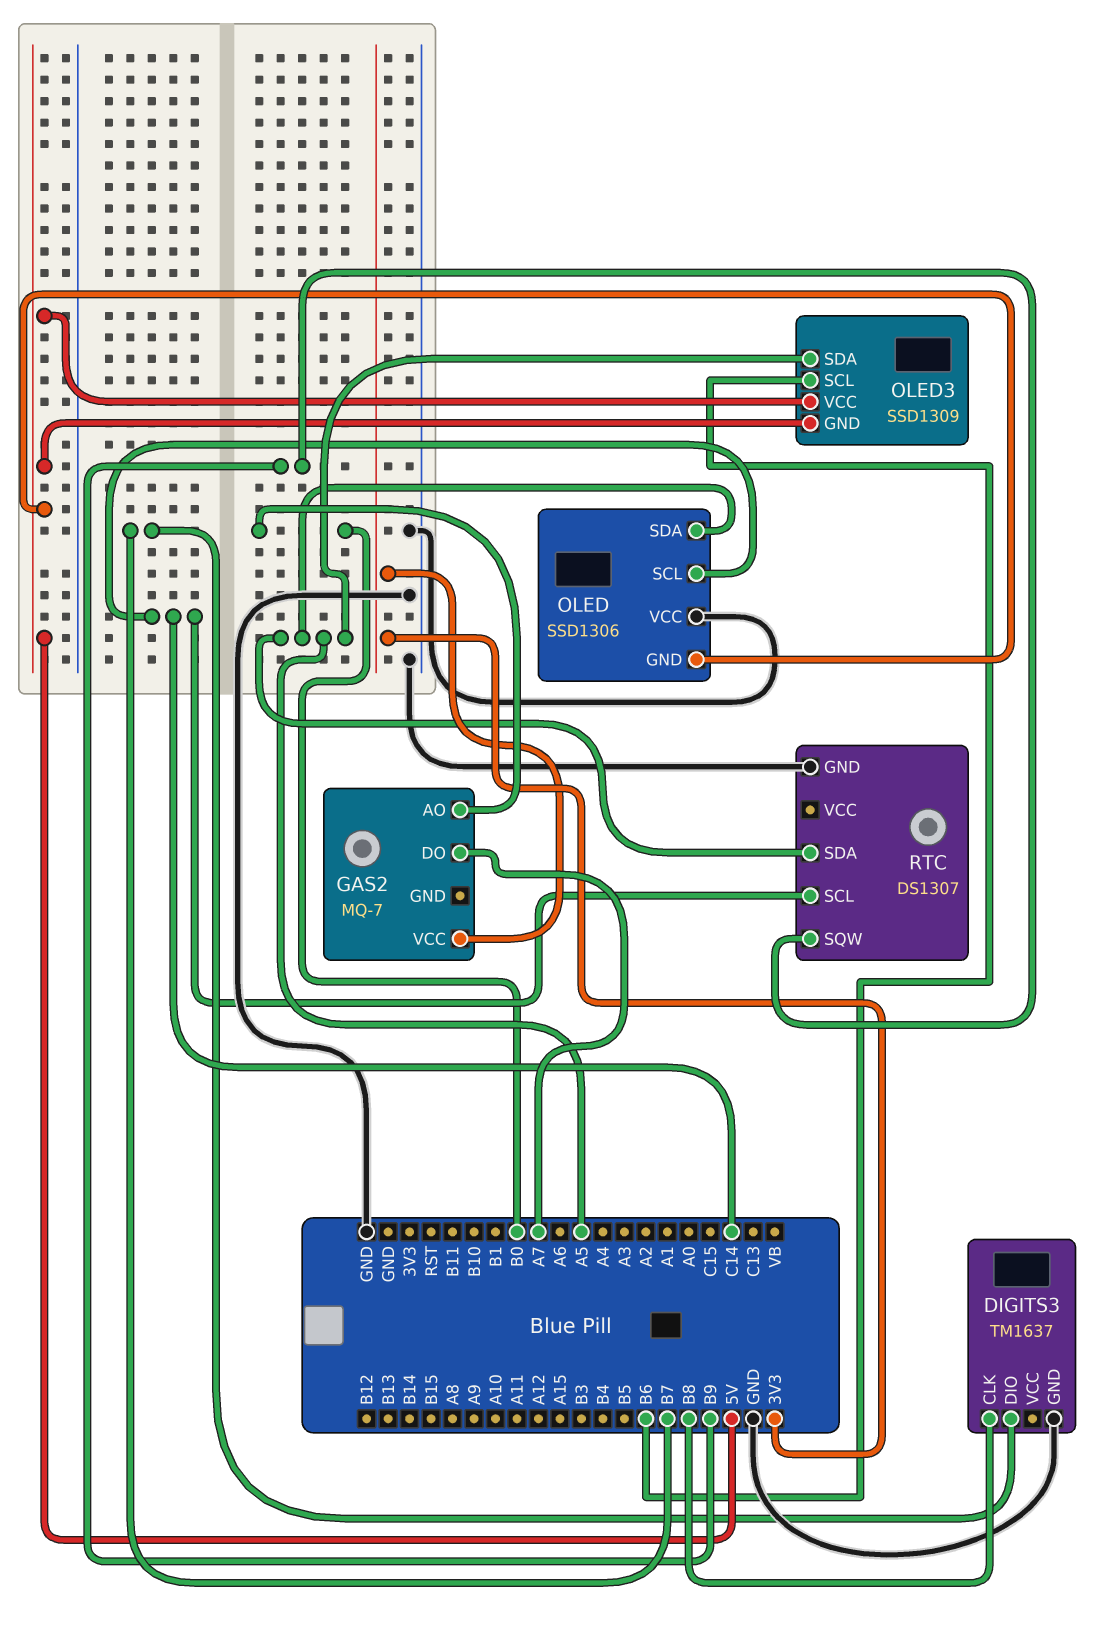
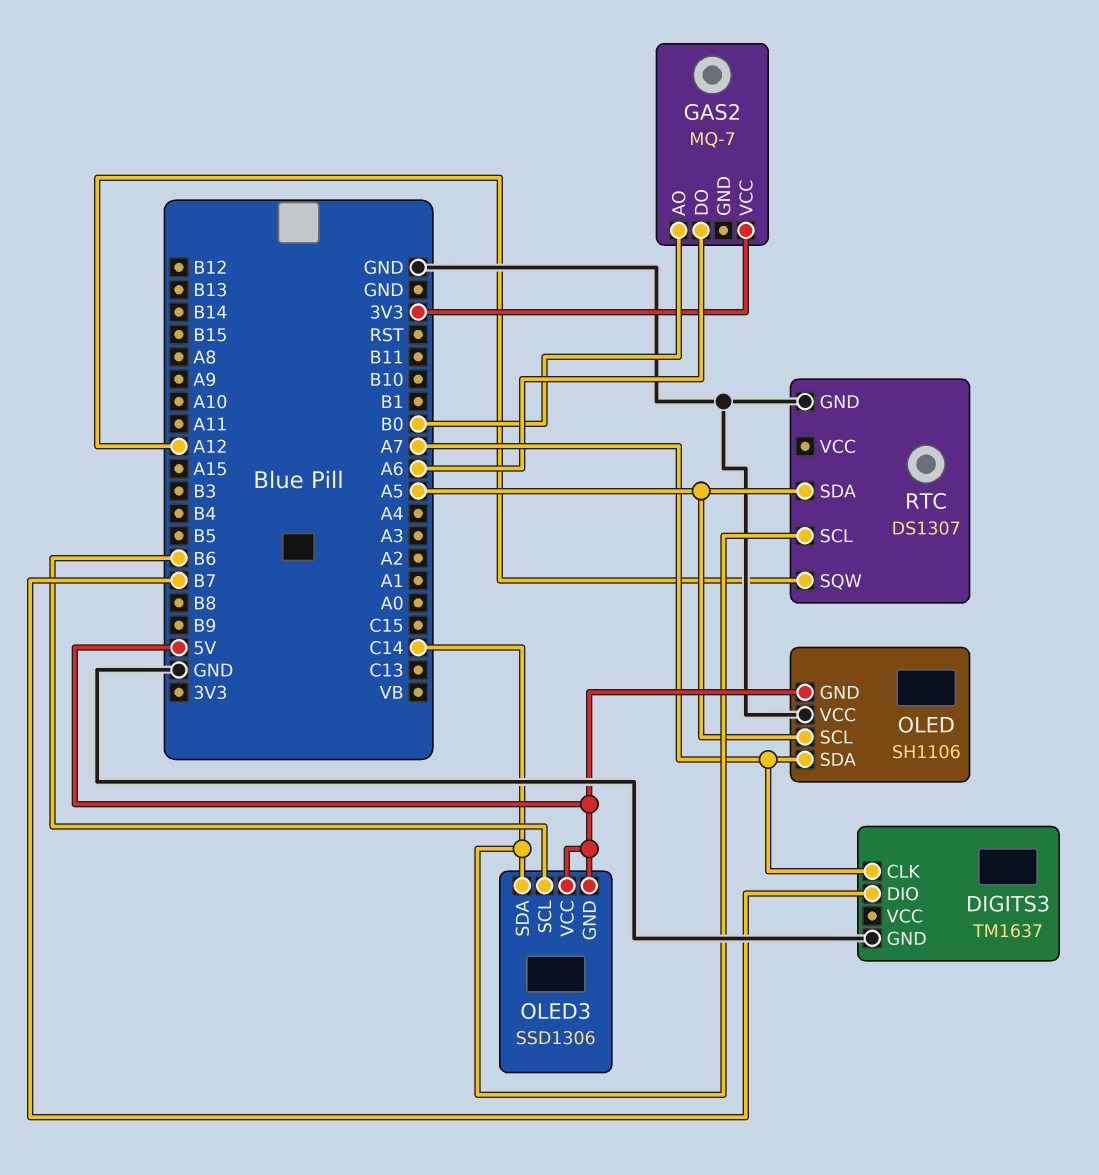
DIGITS3 pin CLK: B8 -> A7
GAS2 pin DO: A7 -> A6
OLED: SSD1306 -> SH1106
OLED pin SCL: C14 -> A5
OLED pin SDA: A5 -> A7
OLED3: SSD1309 -> SSD1306
OLED3 pin SDA: A5 -> C14
RTC pin SQW: B9 -> A12

